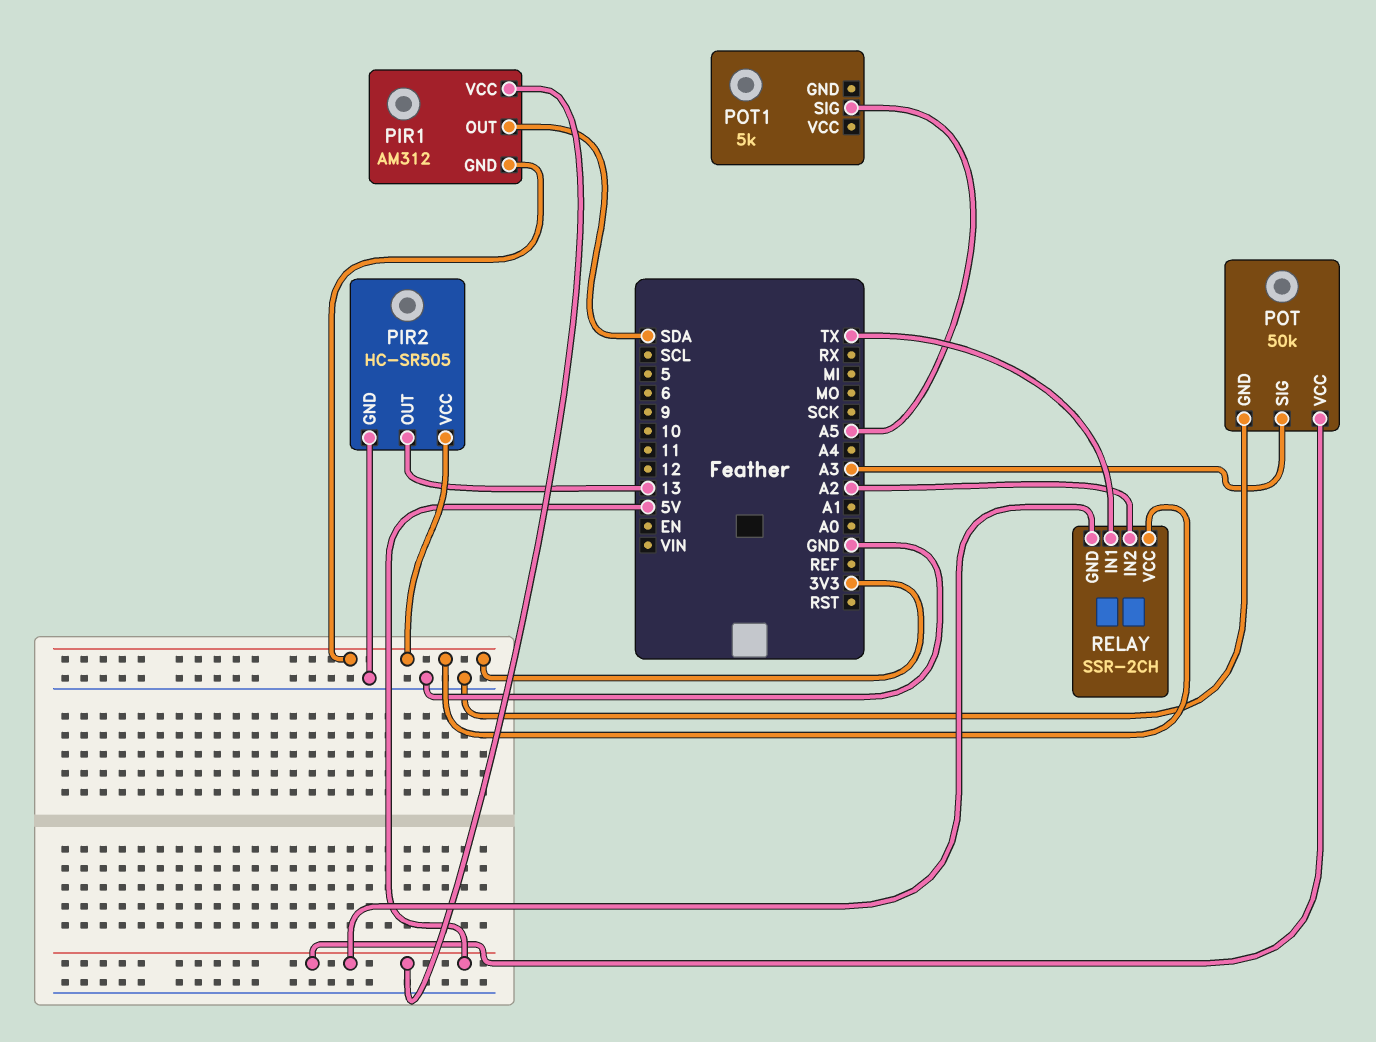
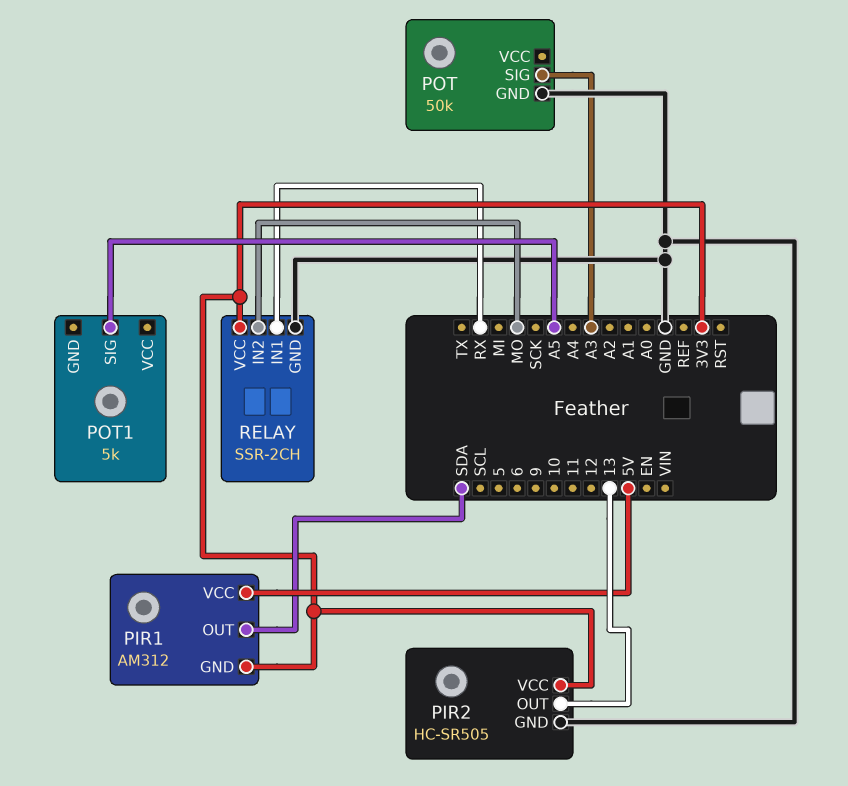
POT pin VCC: 5V -> none
RELAY pin GND: 5V -> GND
RELAY pin IN1: TX -> RX
RELAY pin IN2: A2 -> MO

